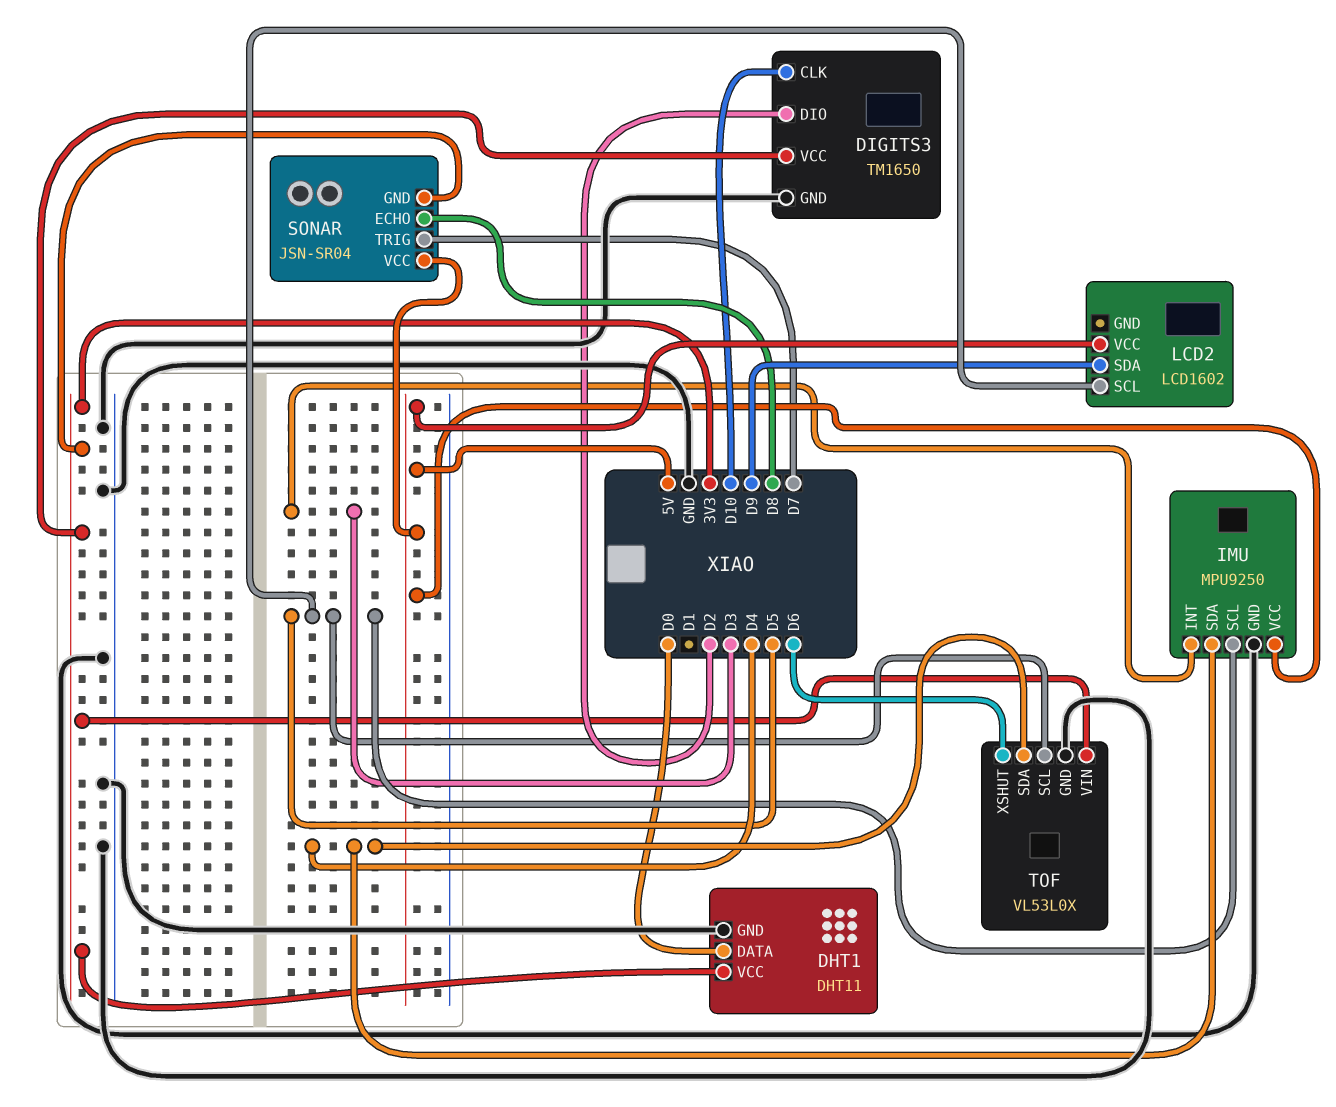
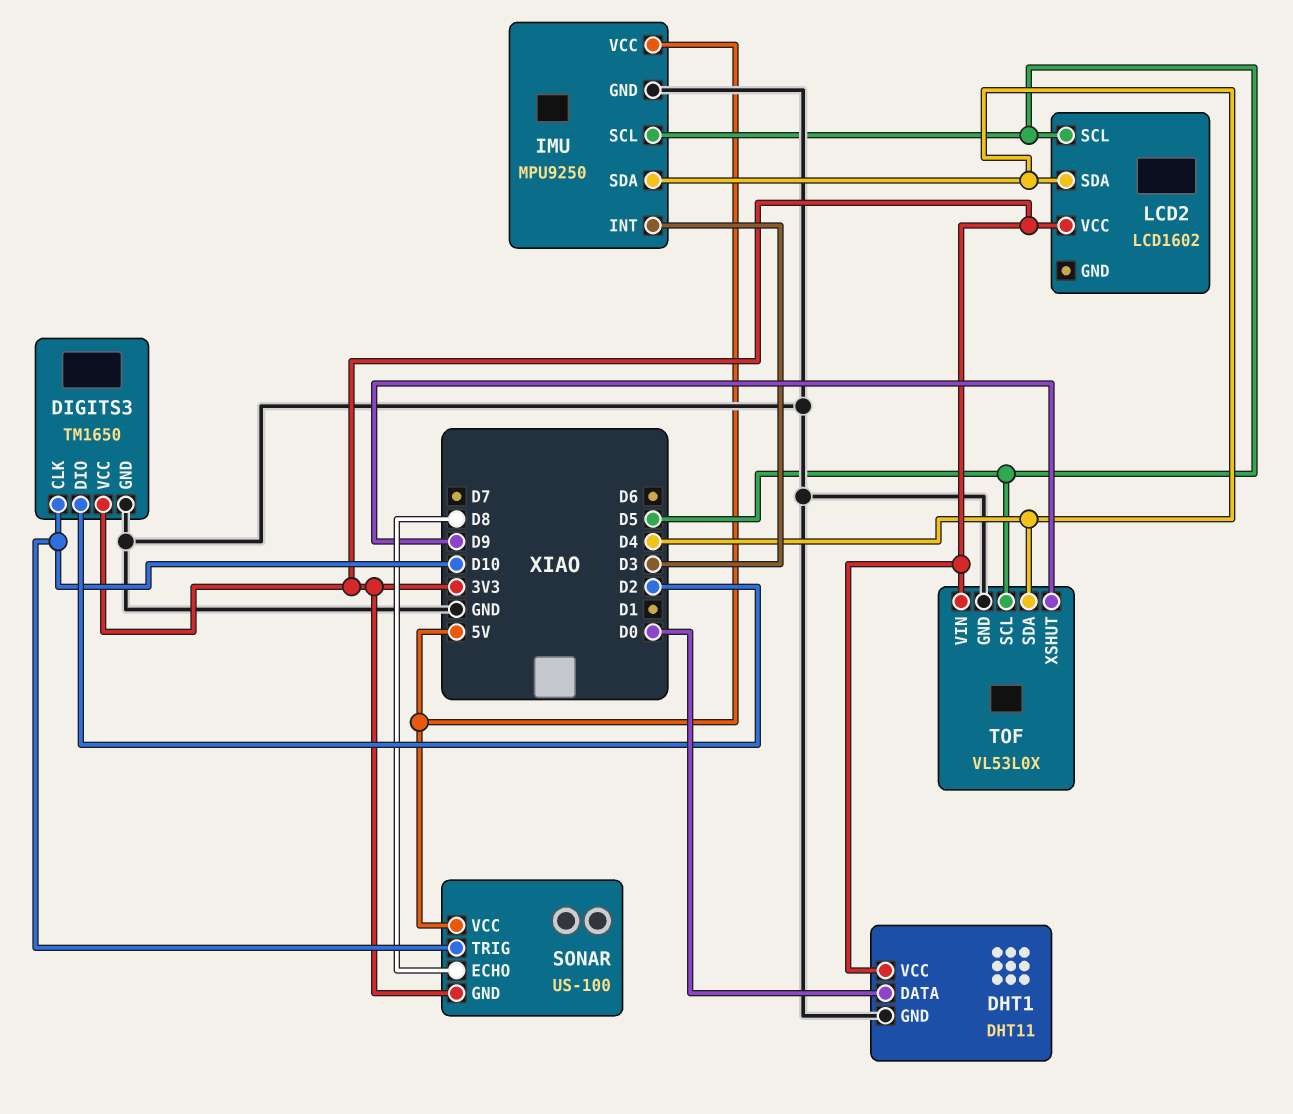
LCD2 pin SDA: D9 -> D4
LCD2 pin VCC: 5V -> 3V3
SONAR: JSN-SR04 -> US-100
SONAR pin TRIG: D7 -> D10
TOF pin XSHUT: D6 -> D9

